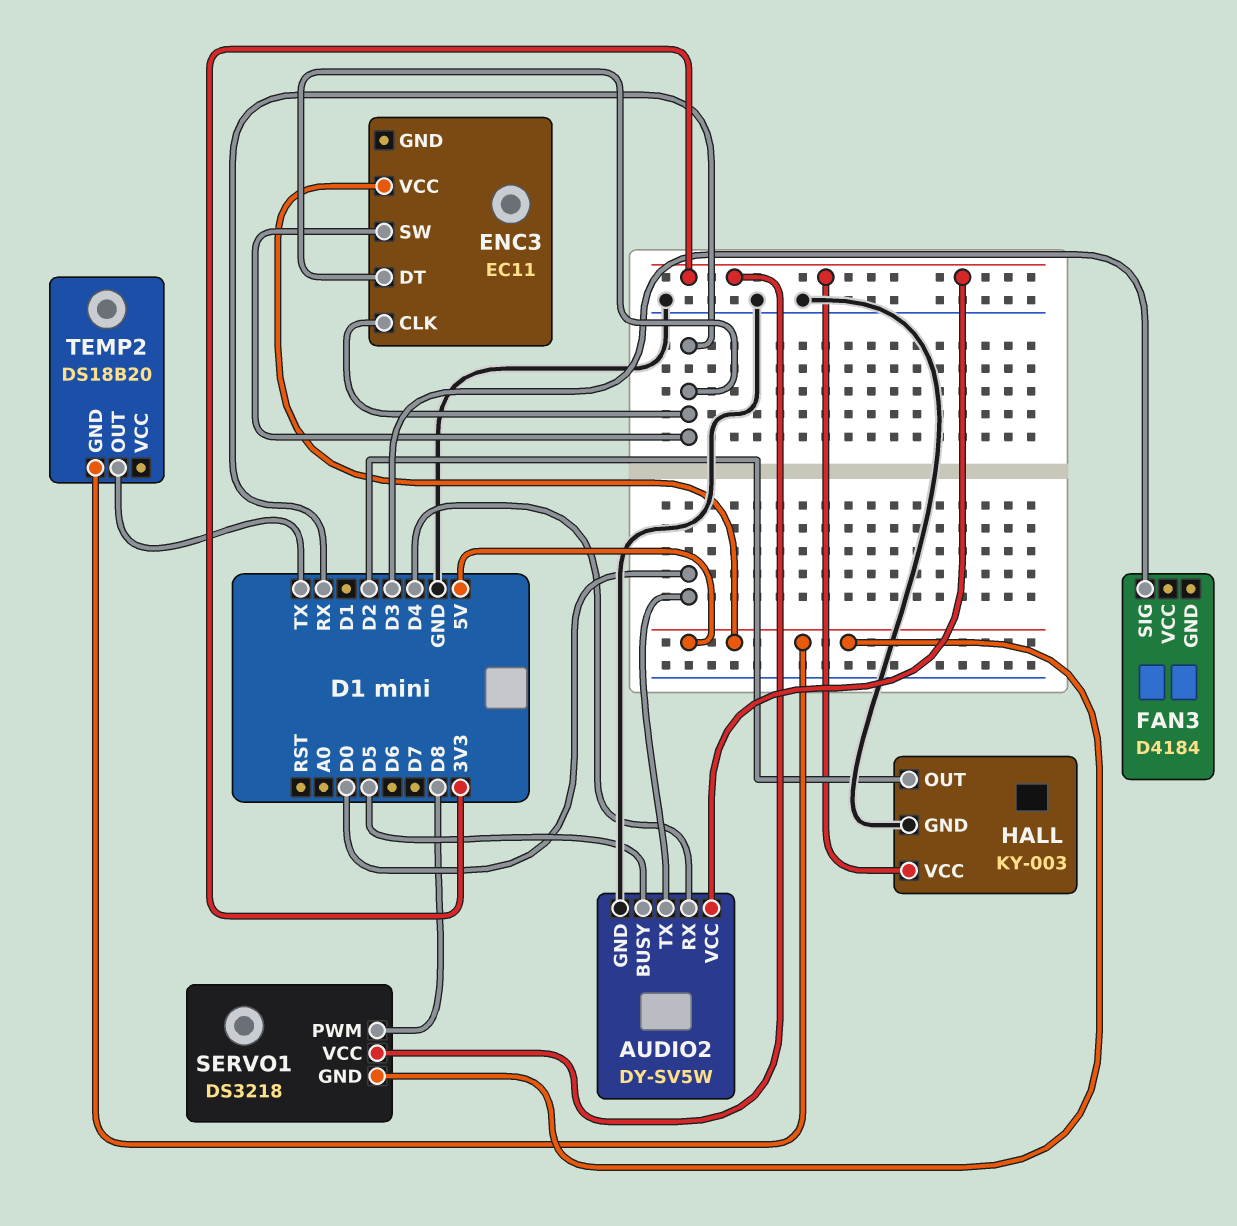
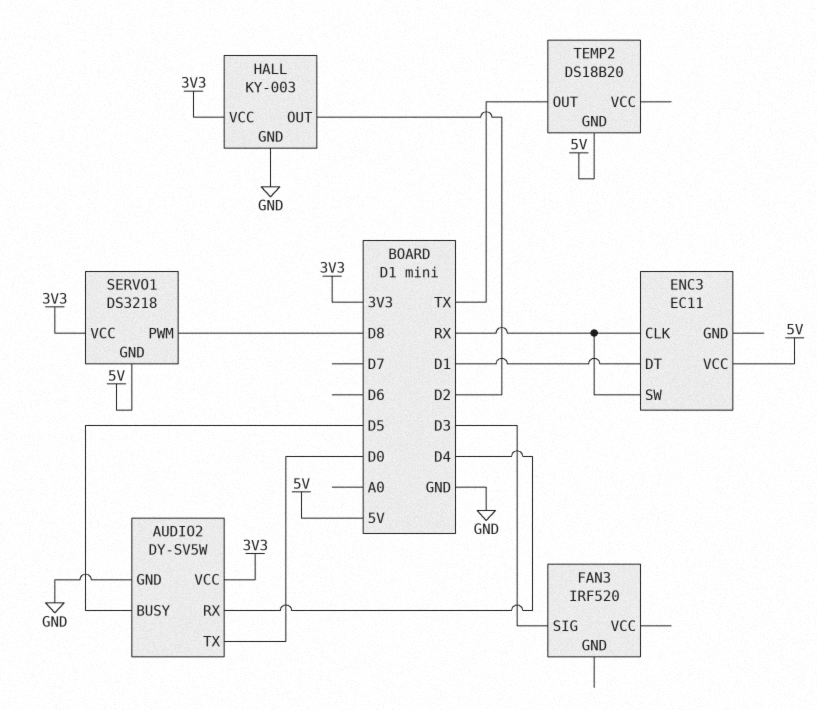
ENC3 pin DT: RX -> D1
FAN3: D4184 -> IRF520

